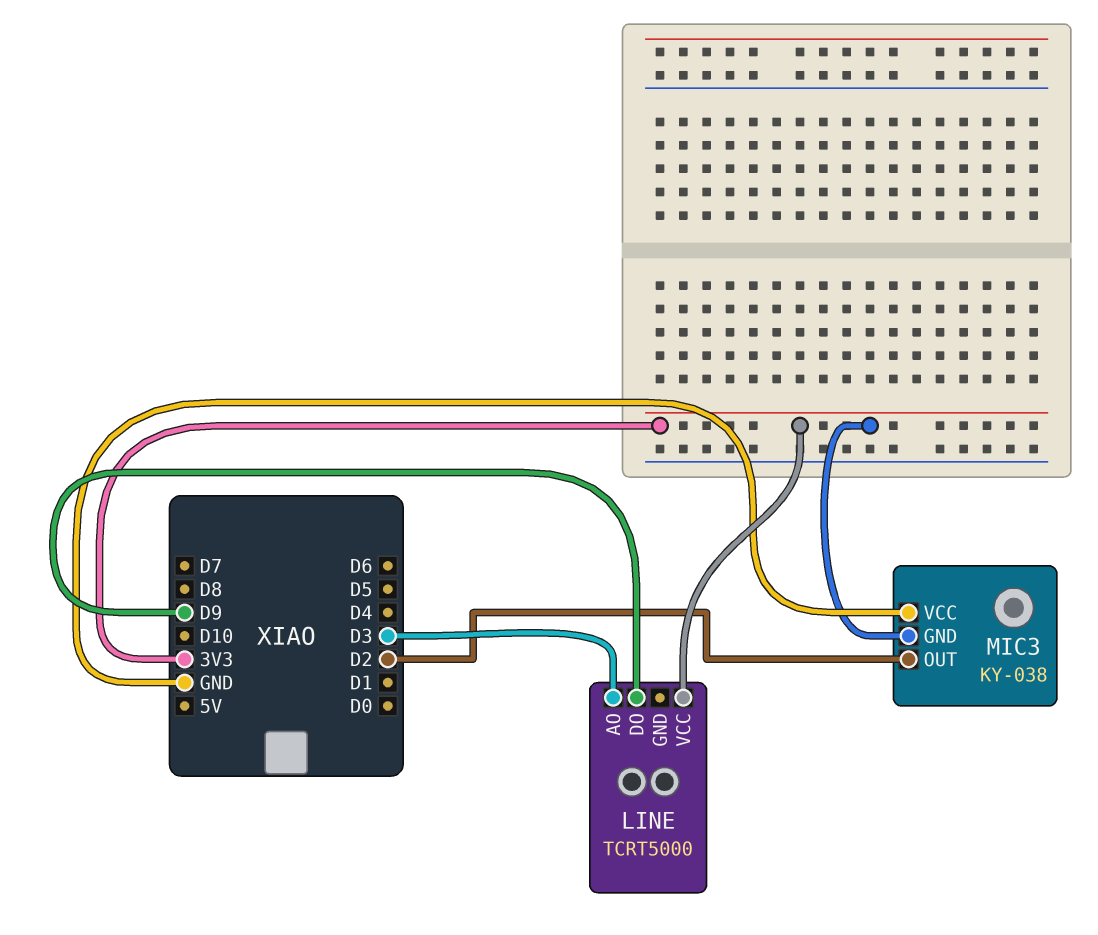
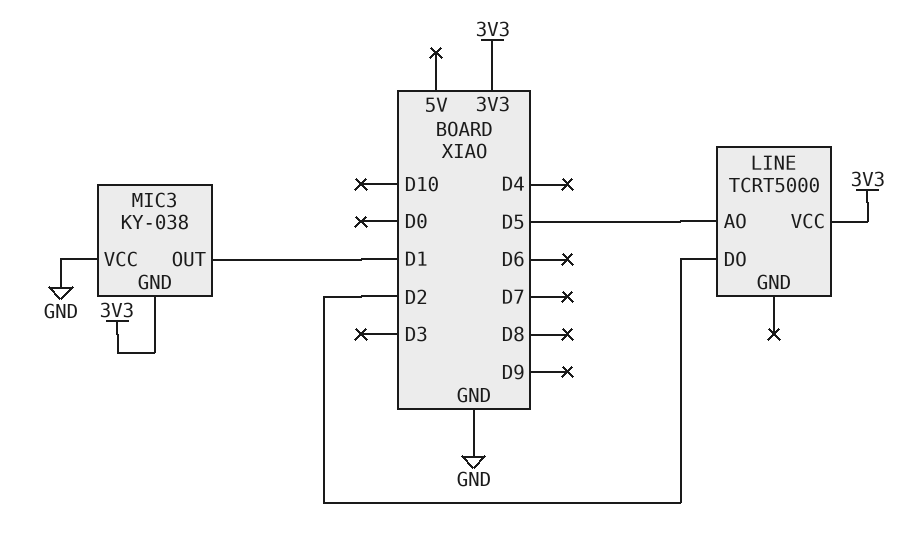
LINE pin AO: D3 -> D5
LINE pin DO: D9 -> D2
MIC3 pin OUT: D2 -> D1

